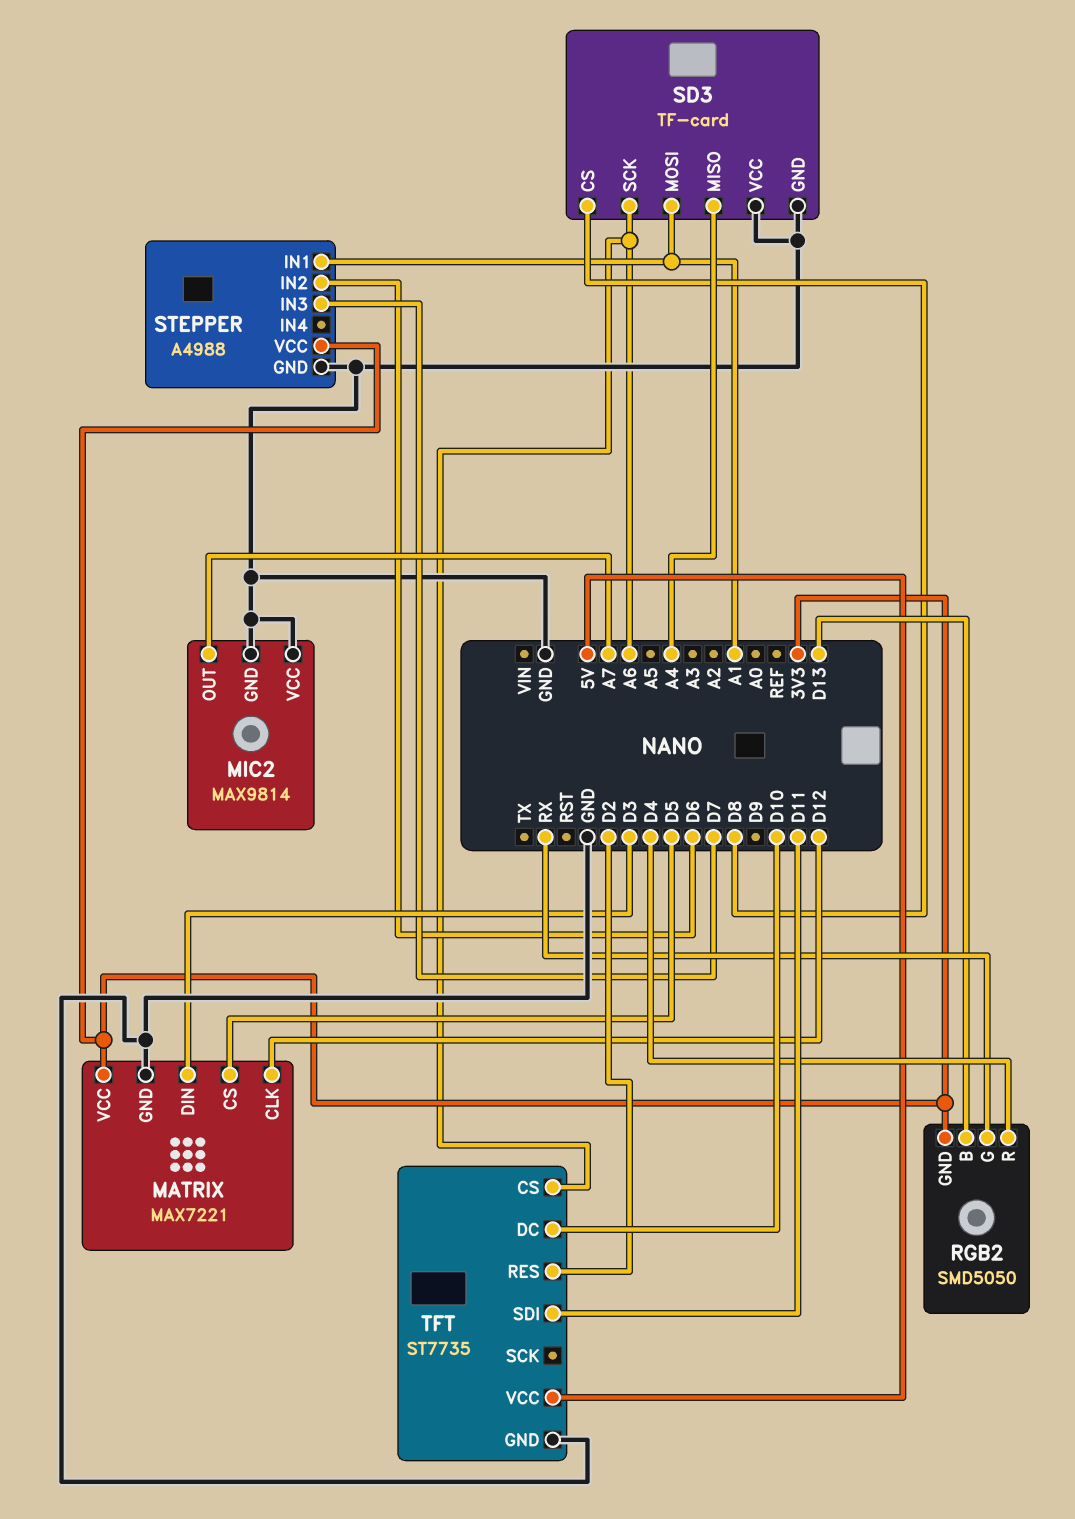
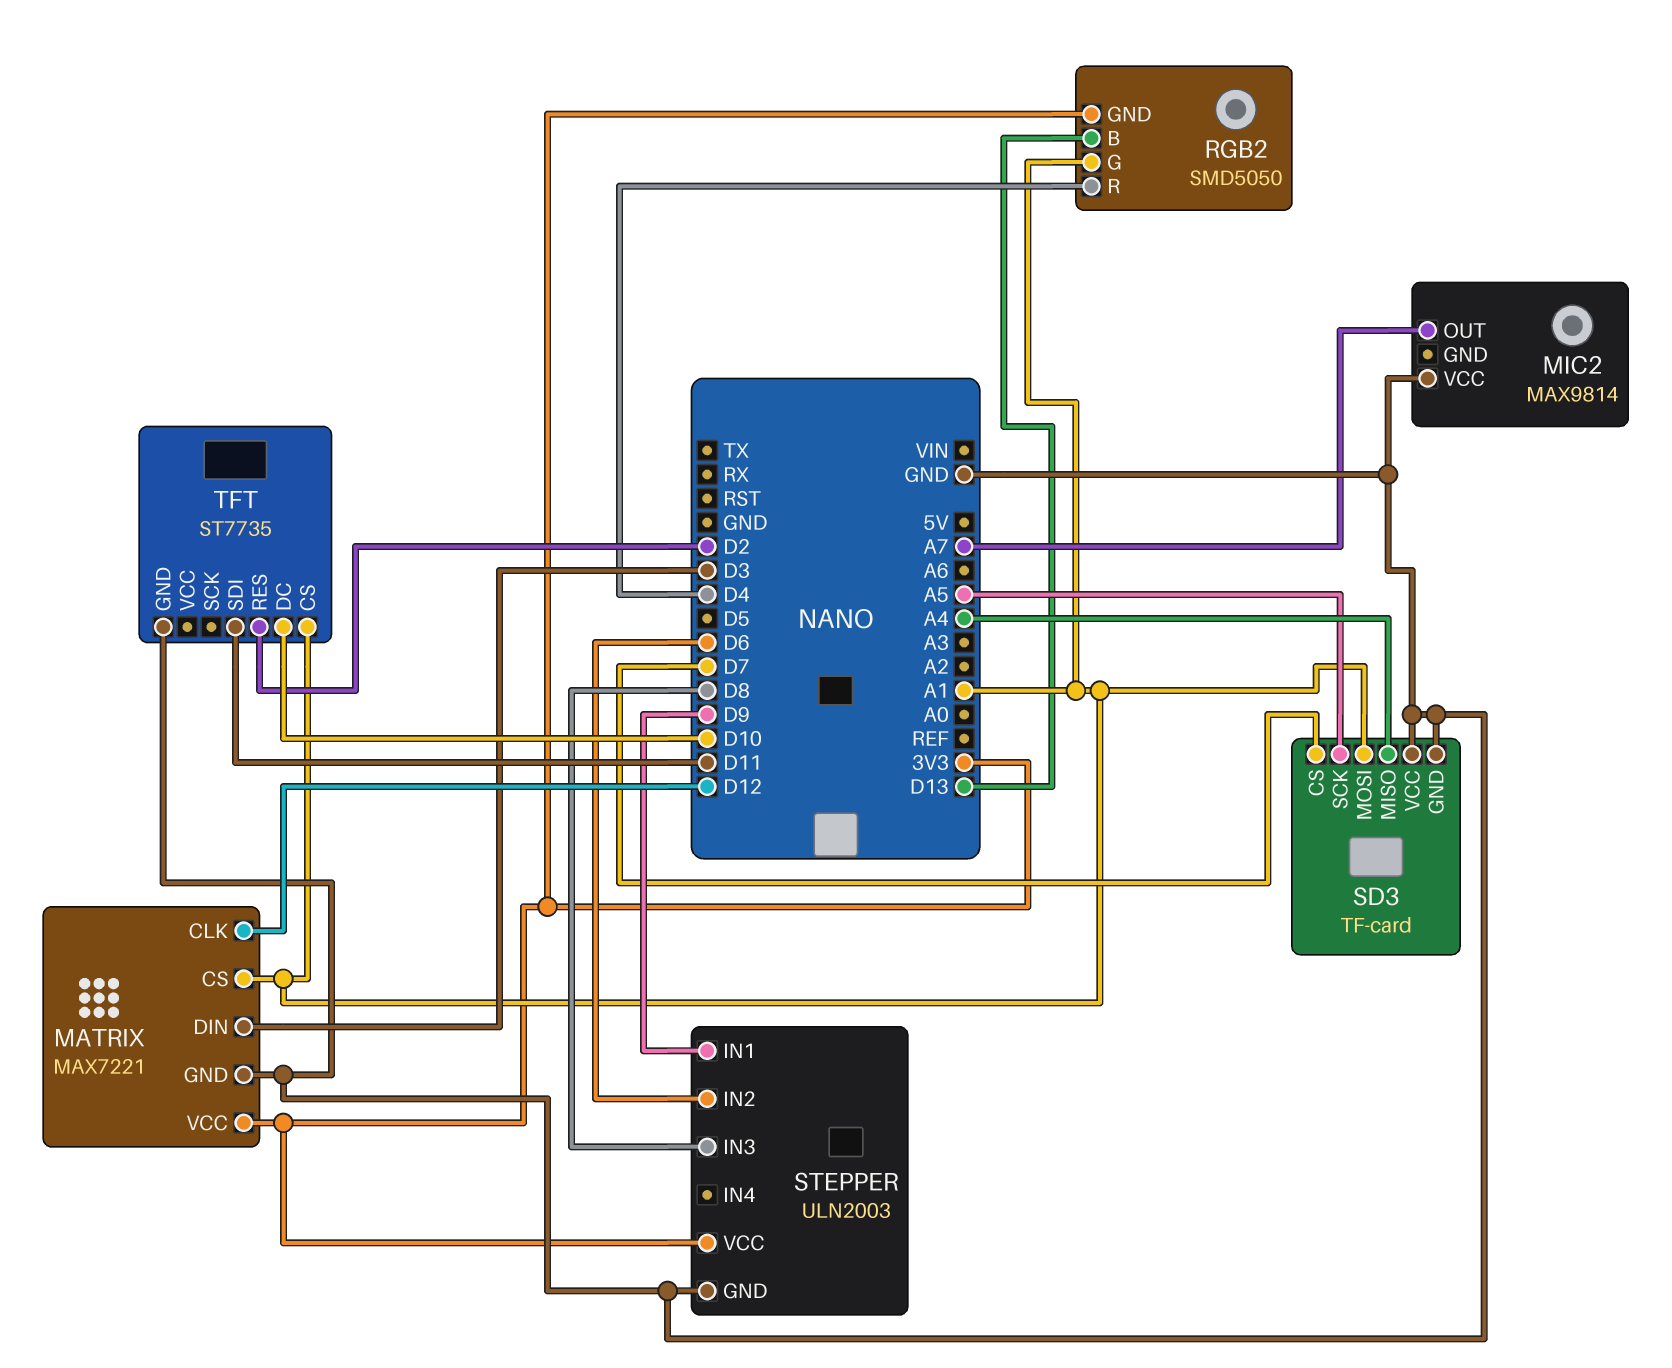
MATRIX pin CS: D5 -> A1
MIC2 pin GND: GND -> none
RGB2 pin G: RX -> A1
SD3 pin CS: D8 -> D7
SD3 pin SCK: A6 -> A5
STEPPER: A4988 -> ULN2003
STEPPER pin IN1: A1 -> D9
STEPPER pin IN3: D7 -> D8
TFT pin CS: A6 -> A1
TFT pin VCC: 5V -> none

